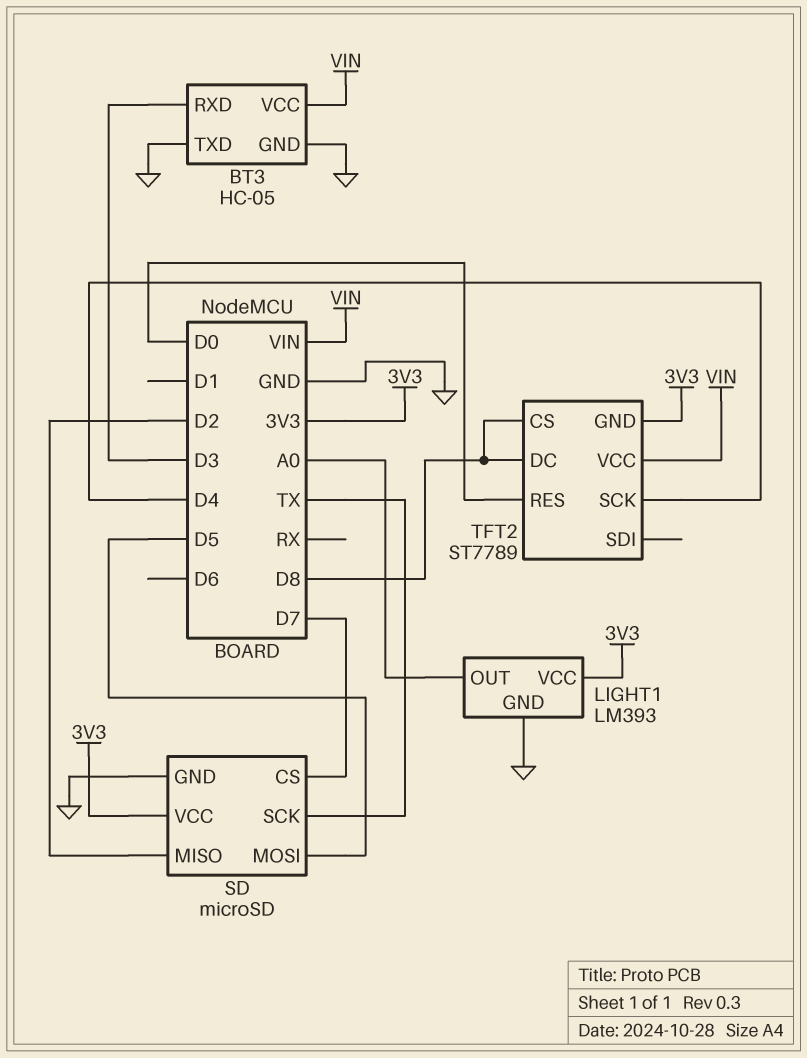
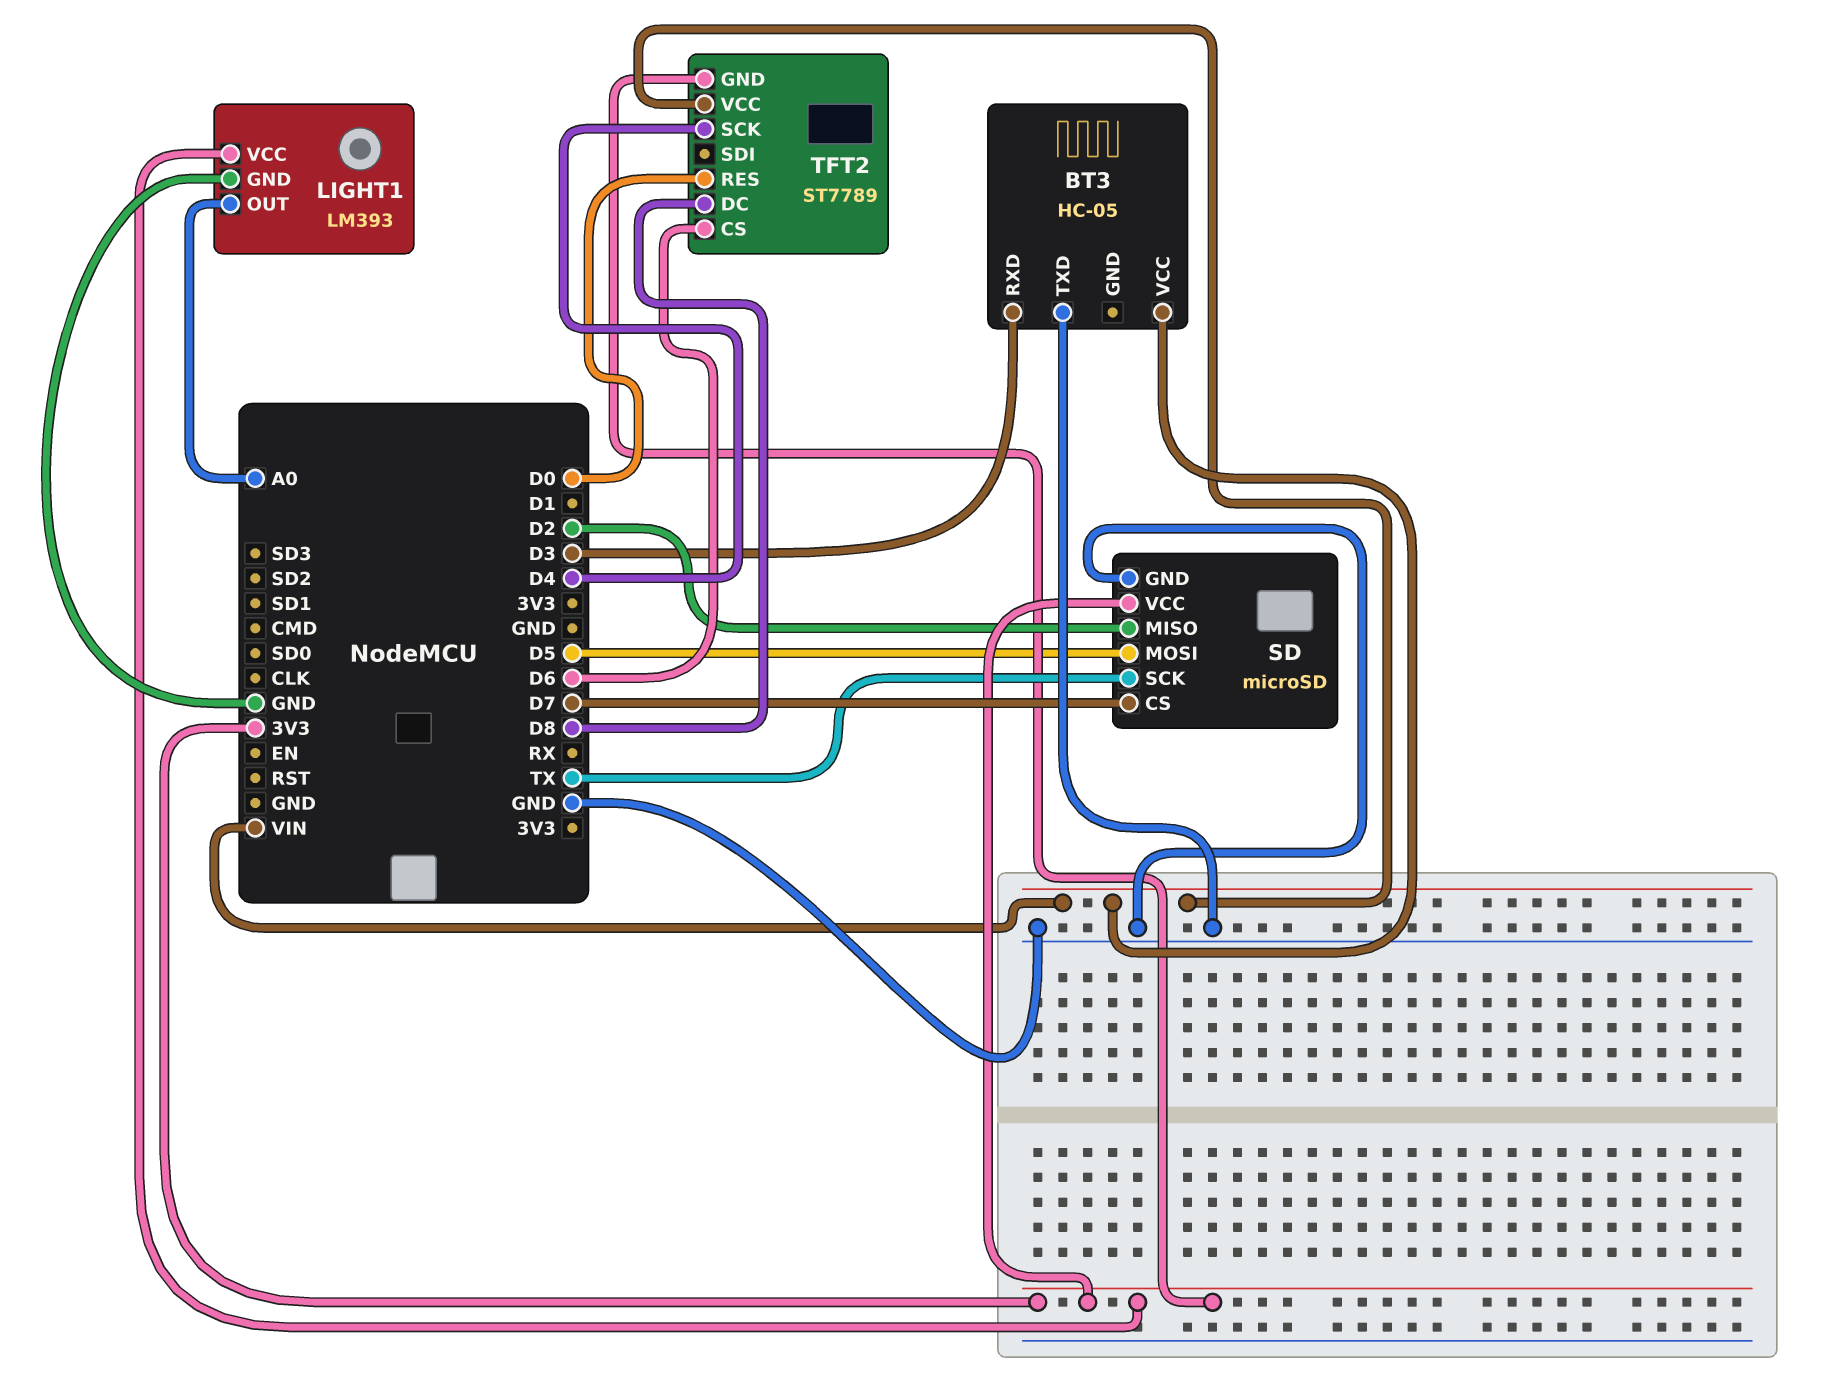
BT3 pin GND: GND -> none
TFT2 pin CS: D8 -> D6

